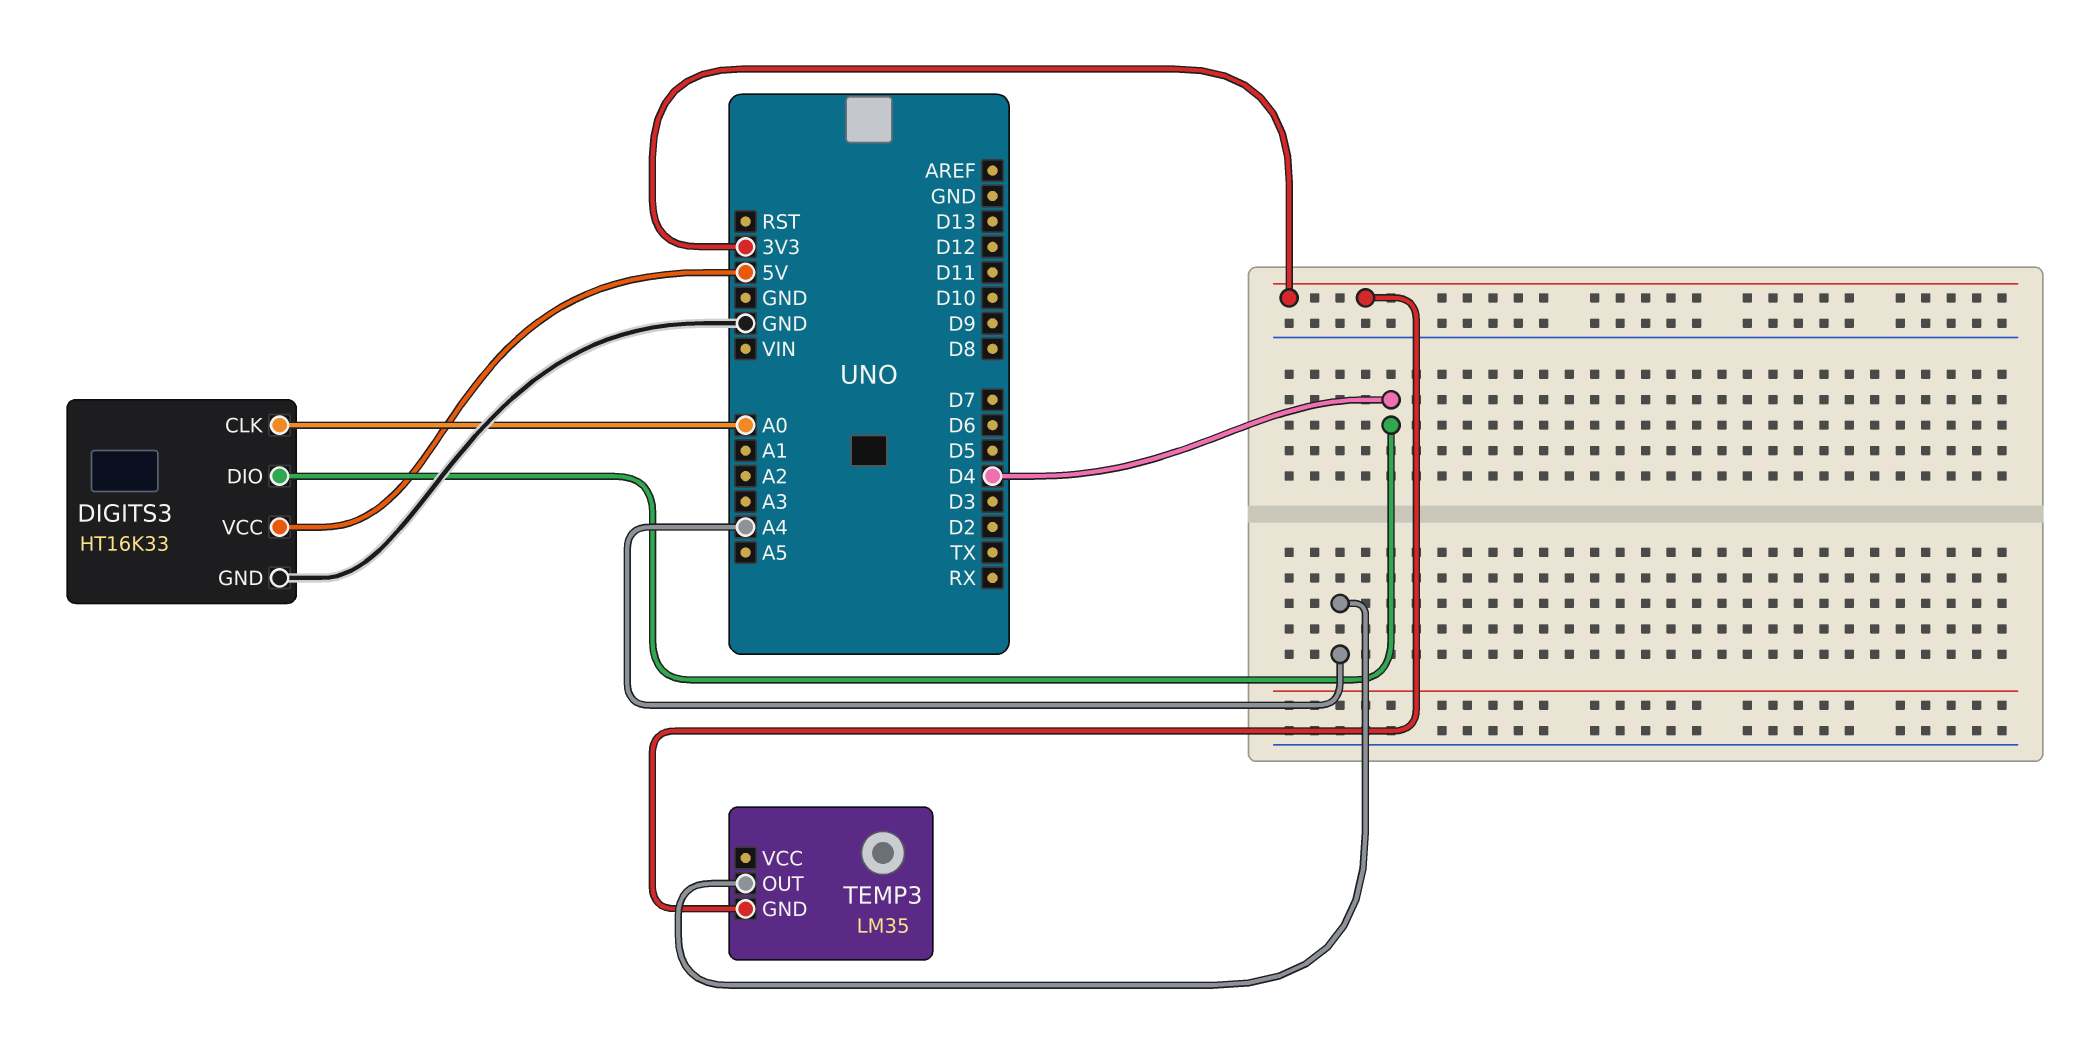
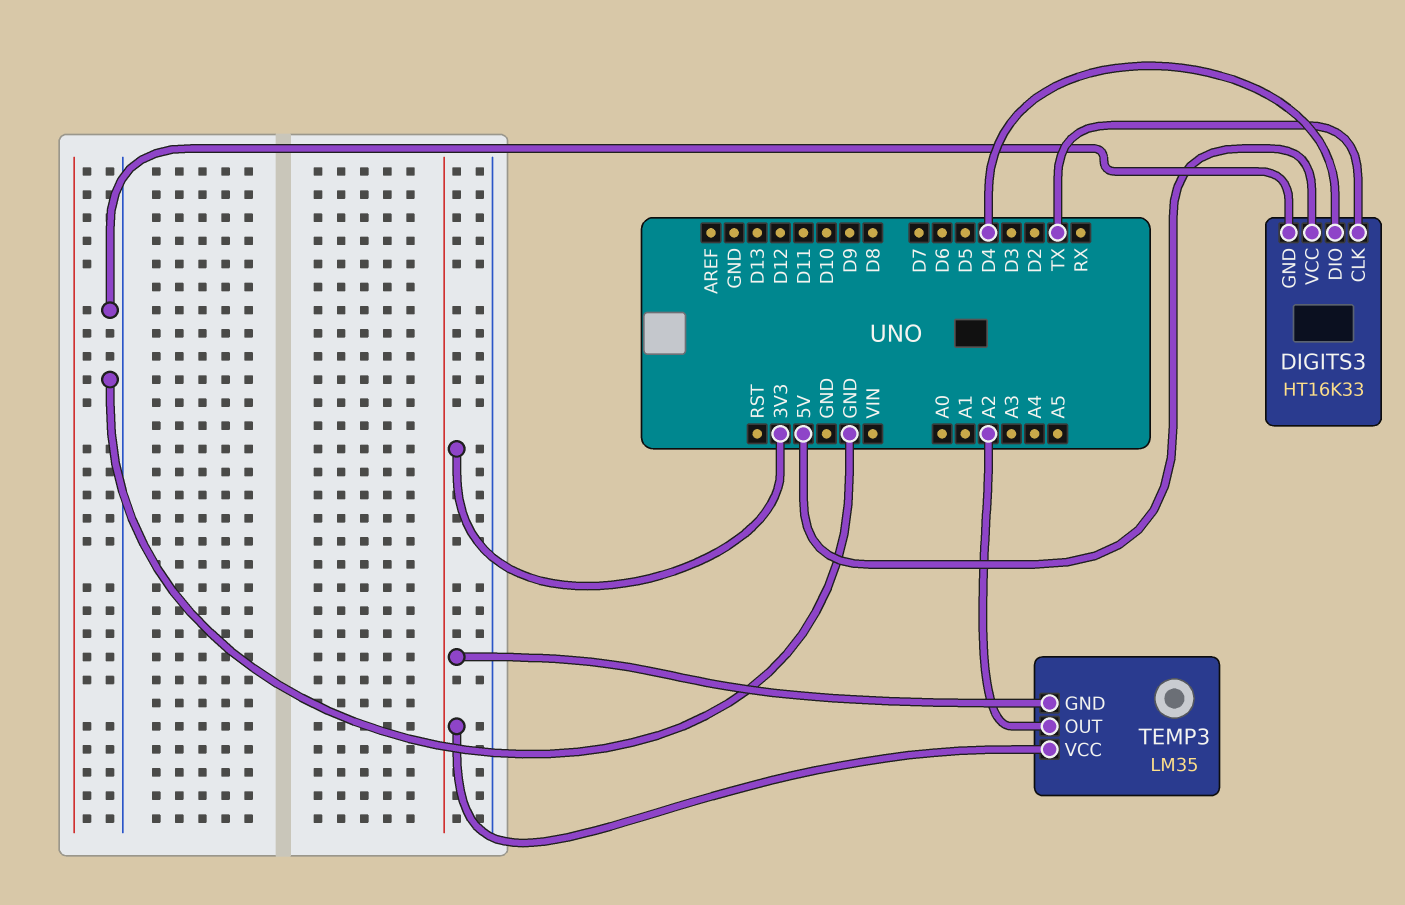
DIGITS3 pin CLK: A0 -> TX
TEMP3 pin OUT: A4 -> A2
TEMP3 pin VCC: none -> 3V3

